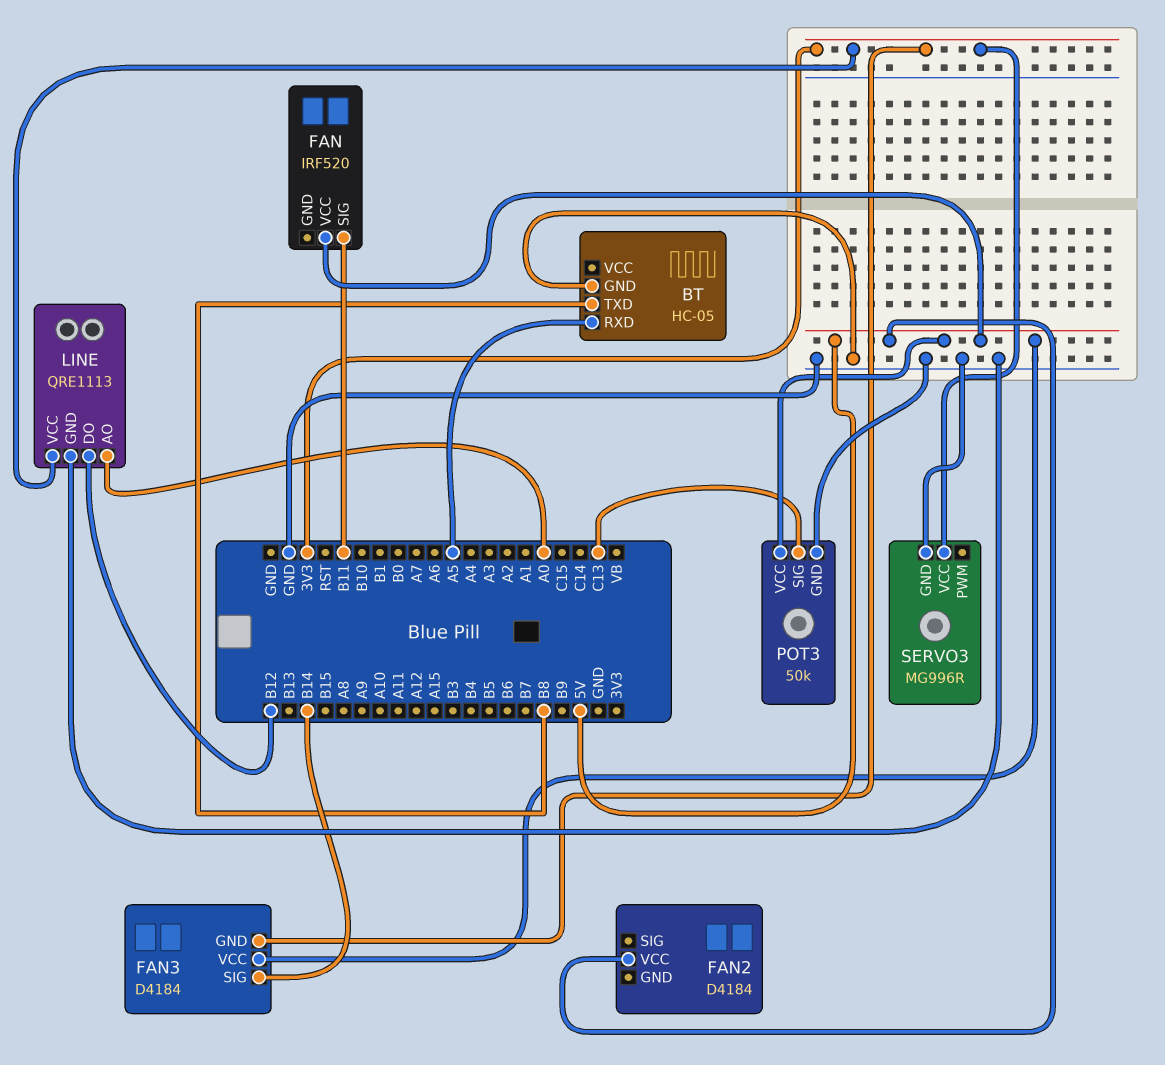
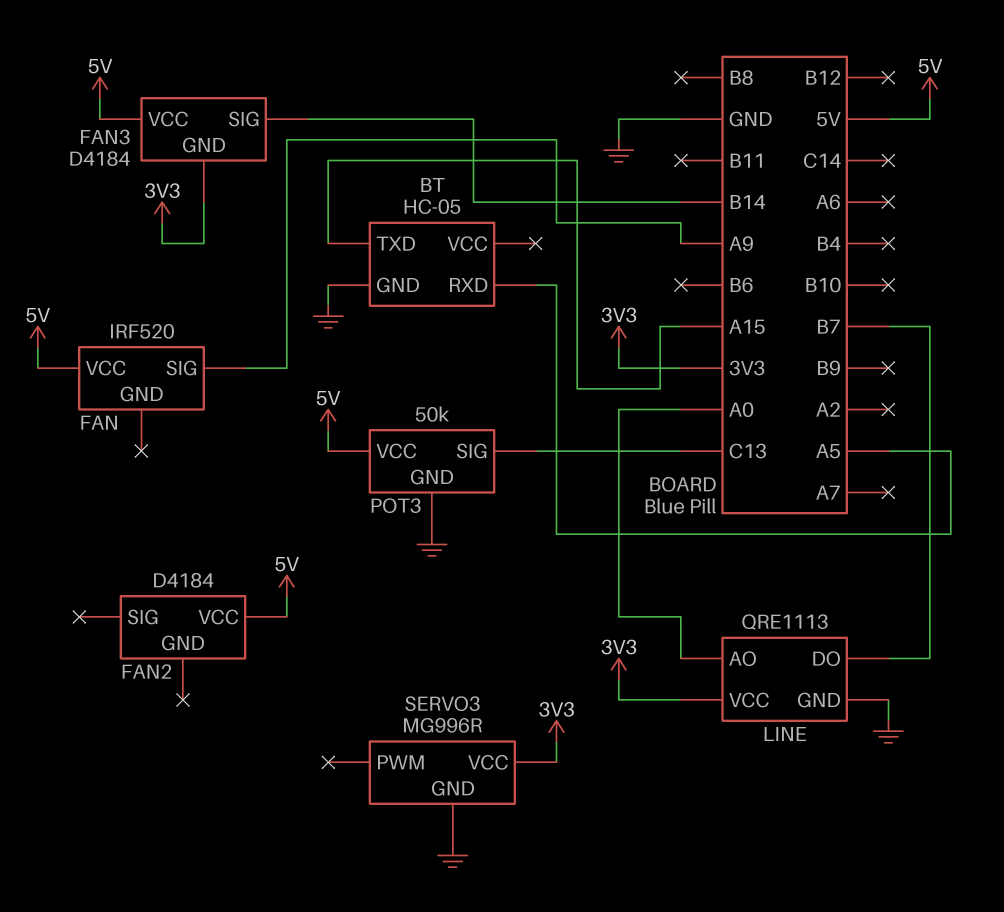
BT pin TXD: B8 -> A15
FAN pin SIG: B11 -> A9
LINE pin DO: B12 -> B7

